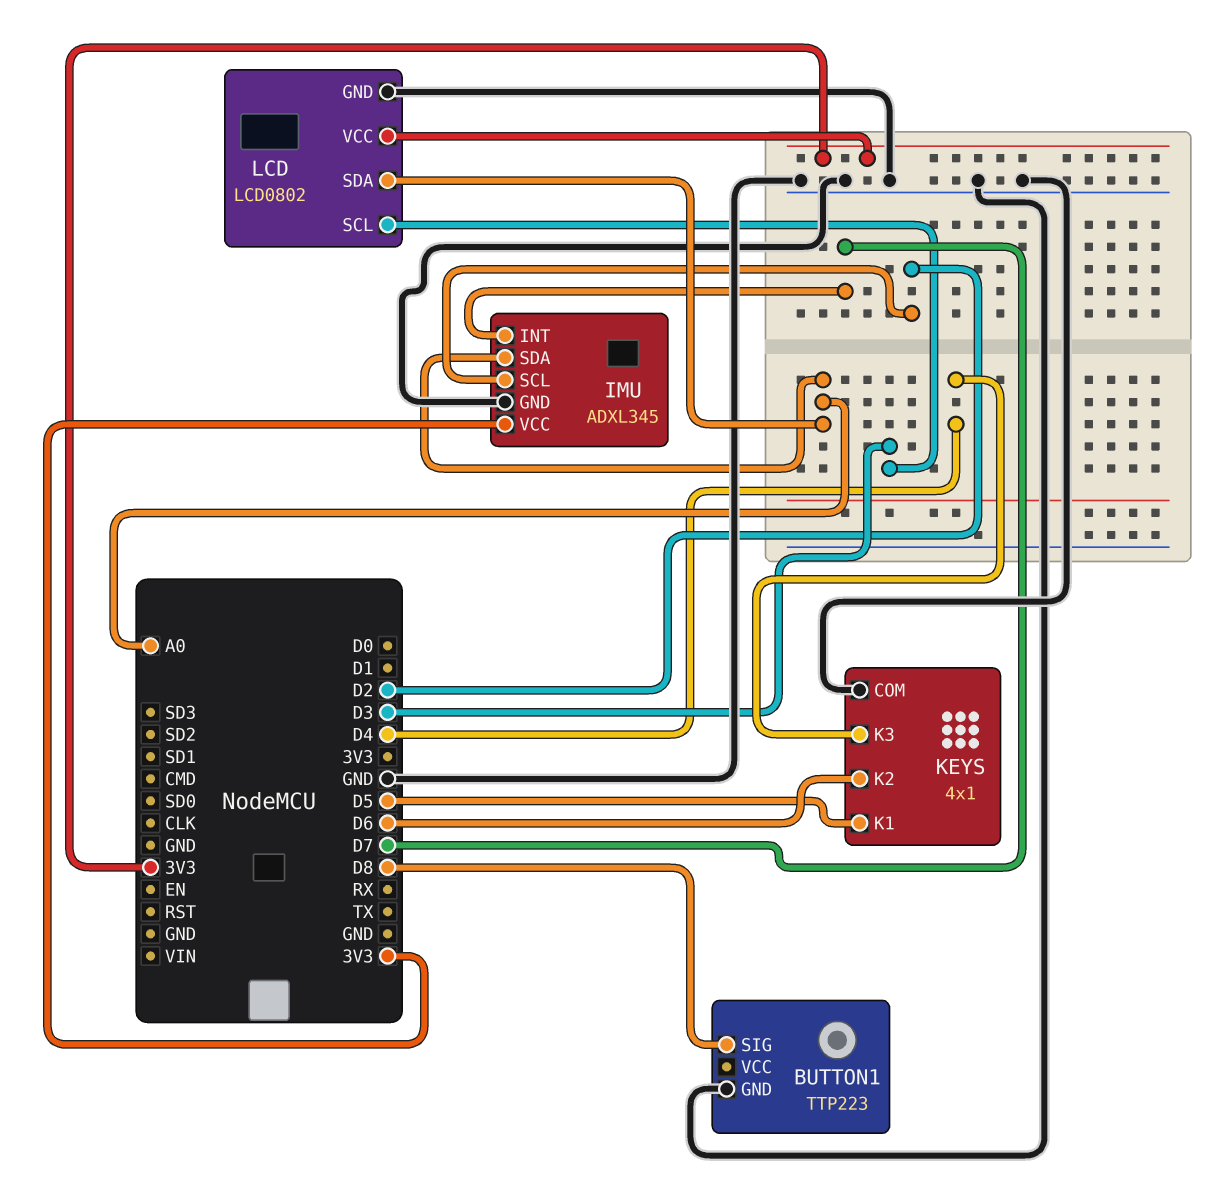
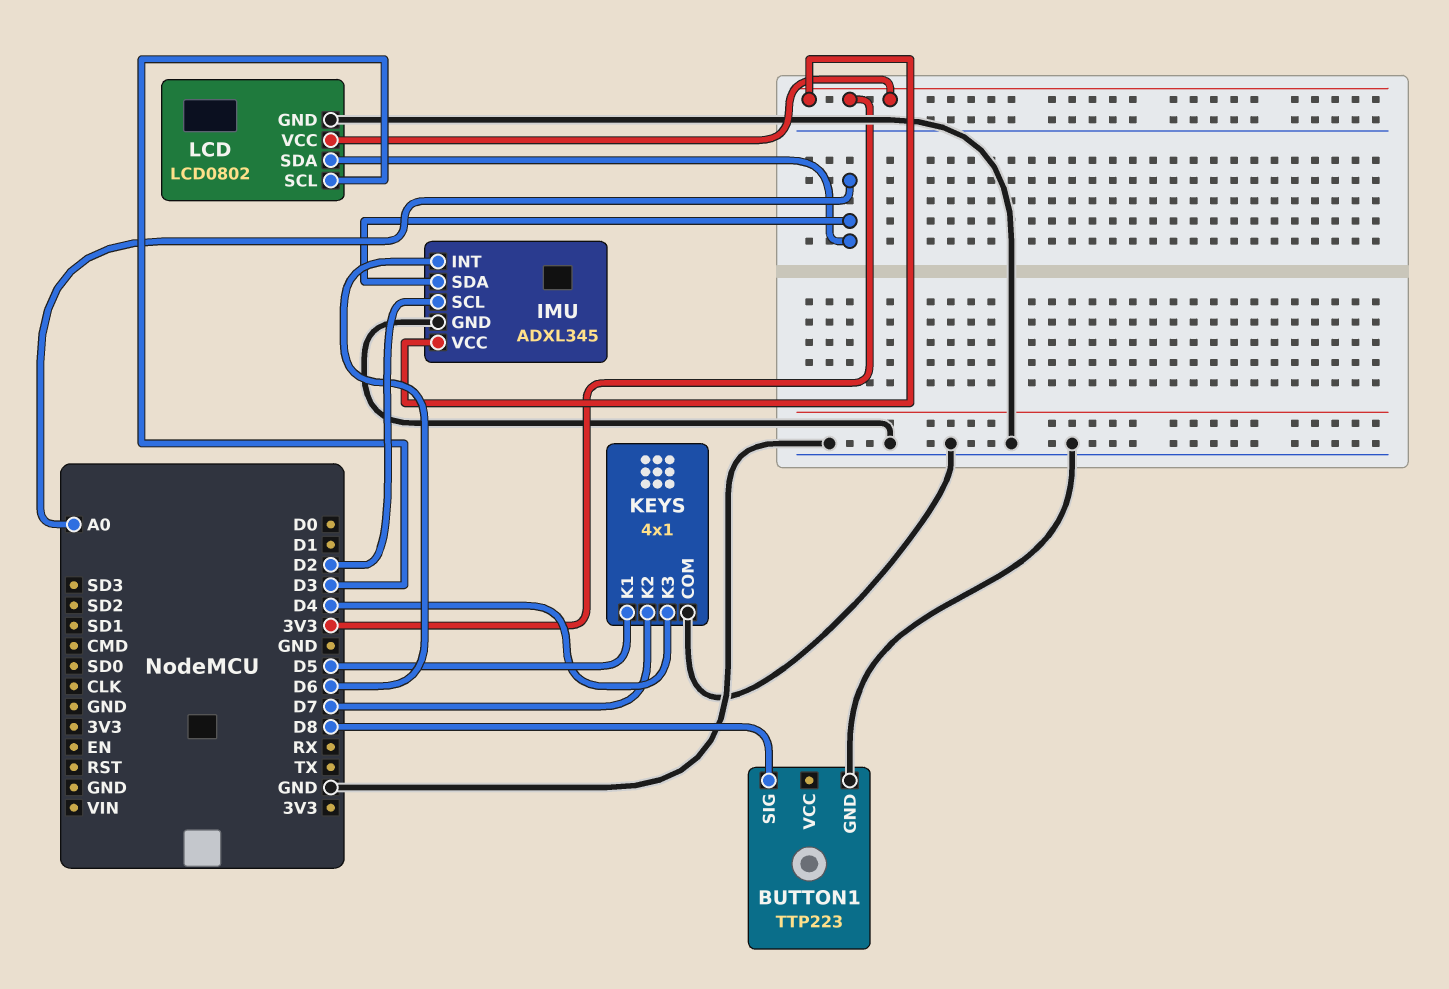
IMU pin INT: D7 -> D6
KEYS pin K2: D6 -> D7

